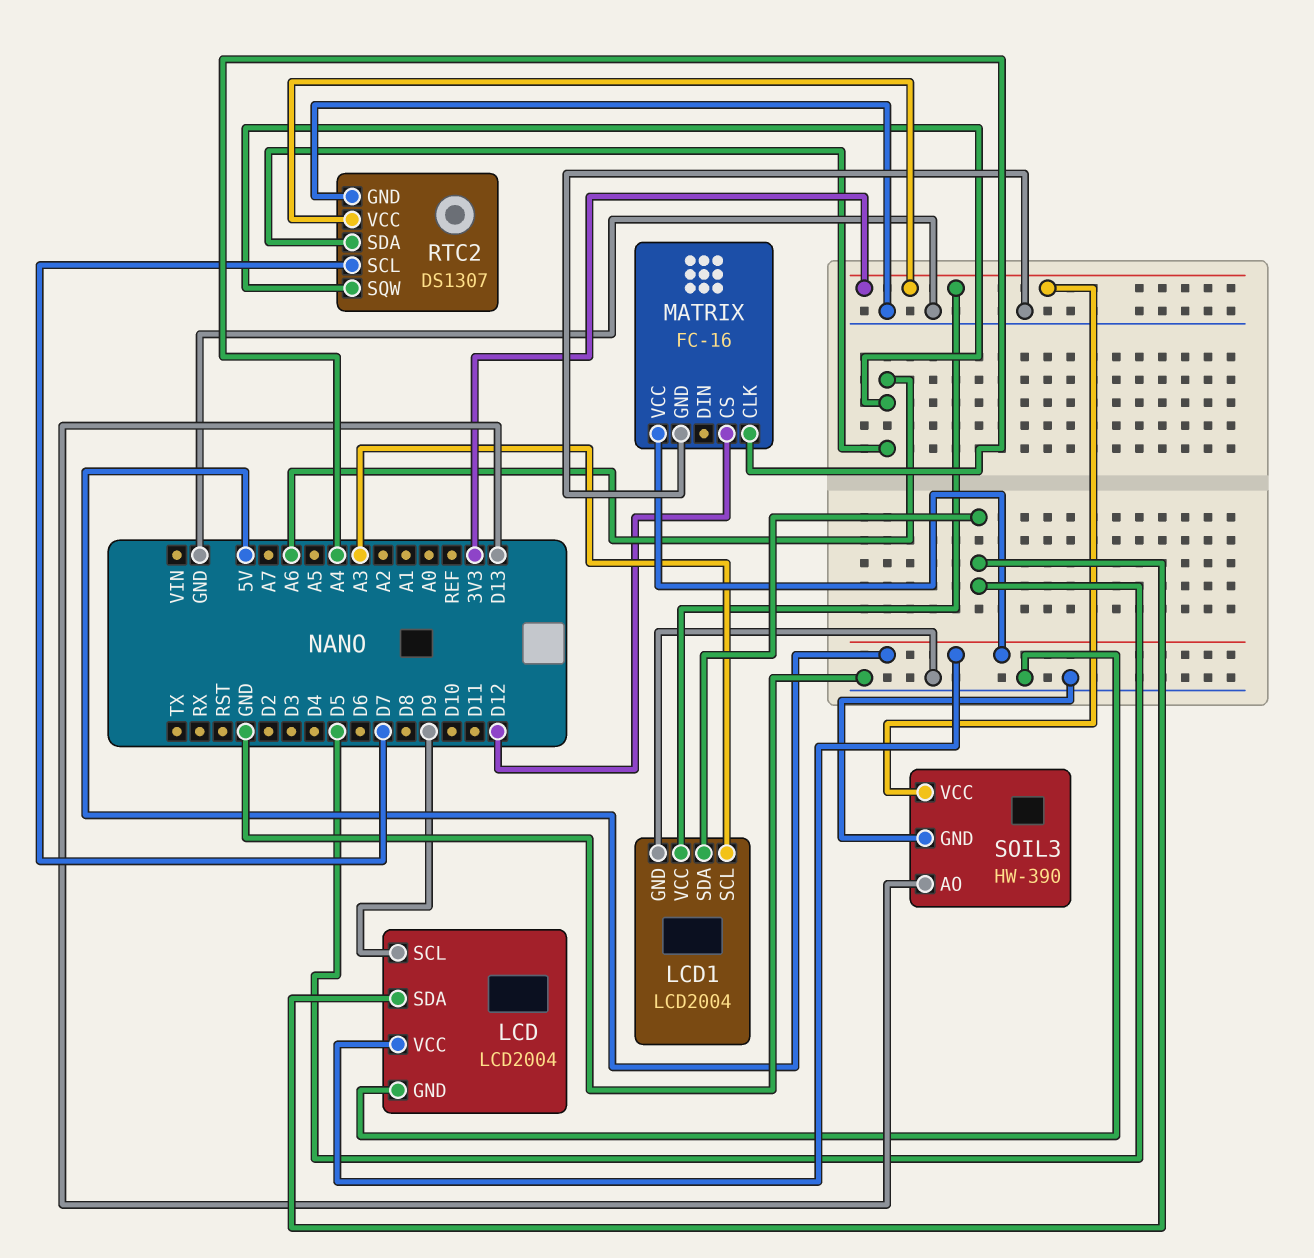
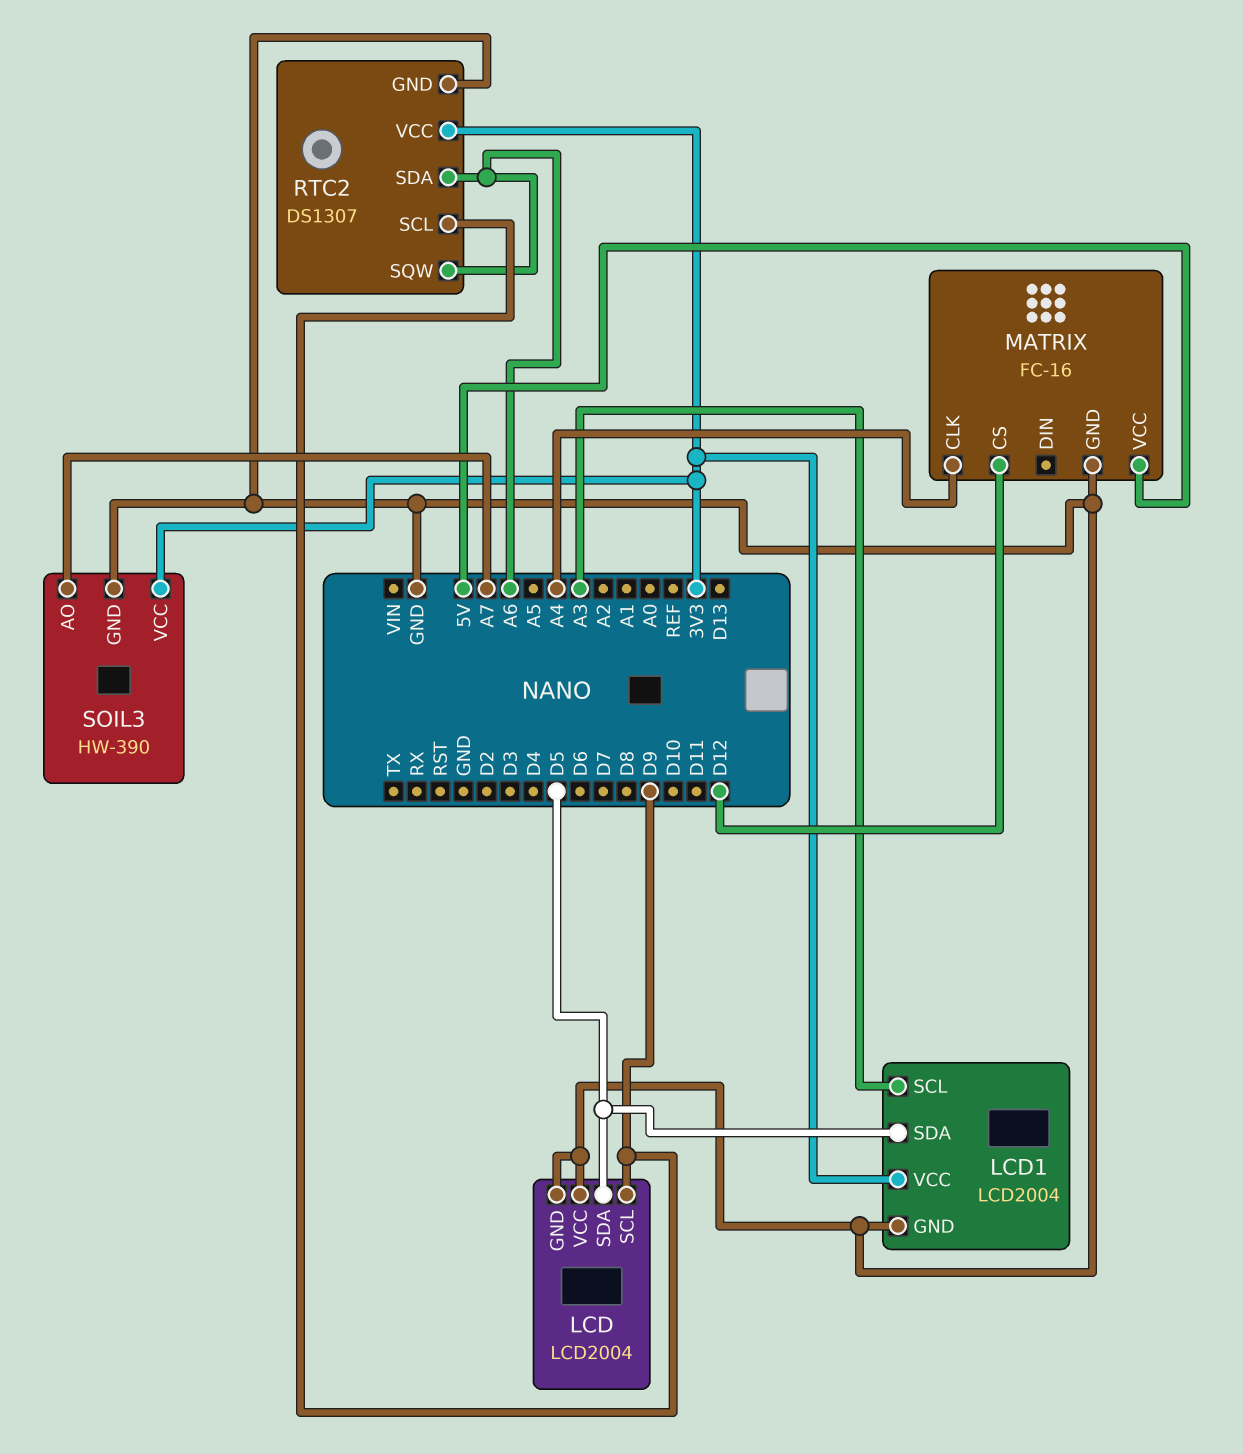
LCD pin VCC: 5V -> GND
RTC2 pin SCL: D7 -> D9
SOIL3 pin AO: D13 -> A7

